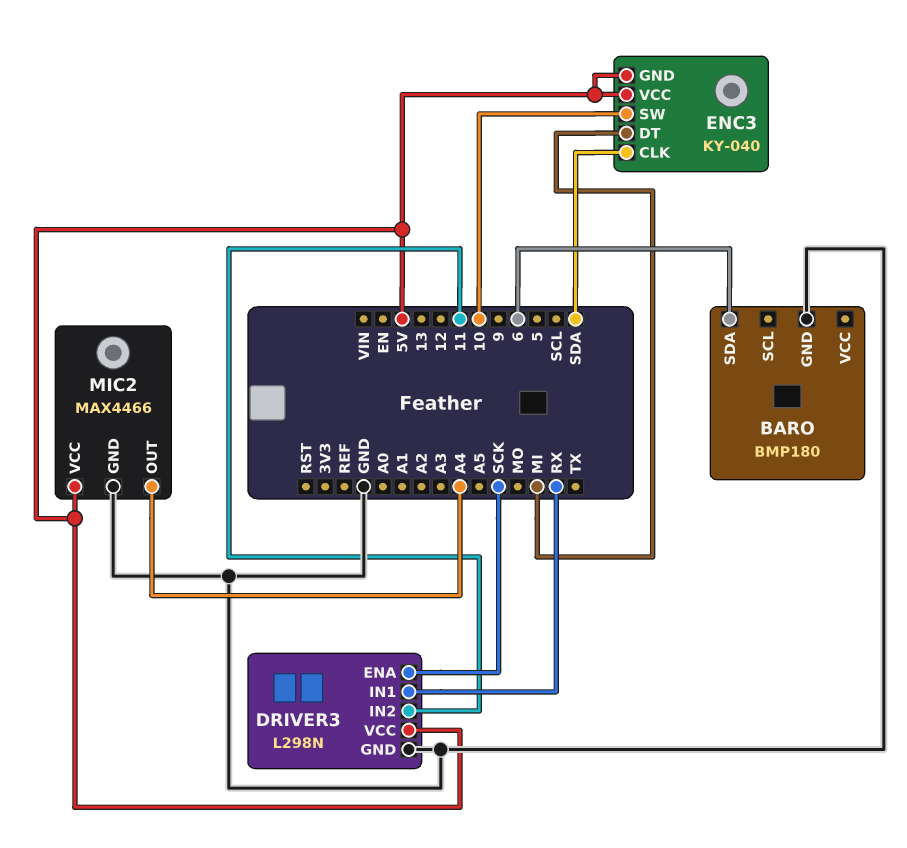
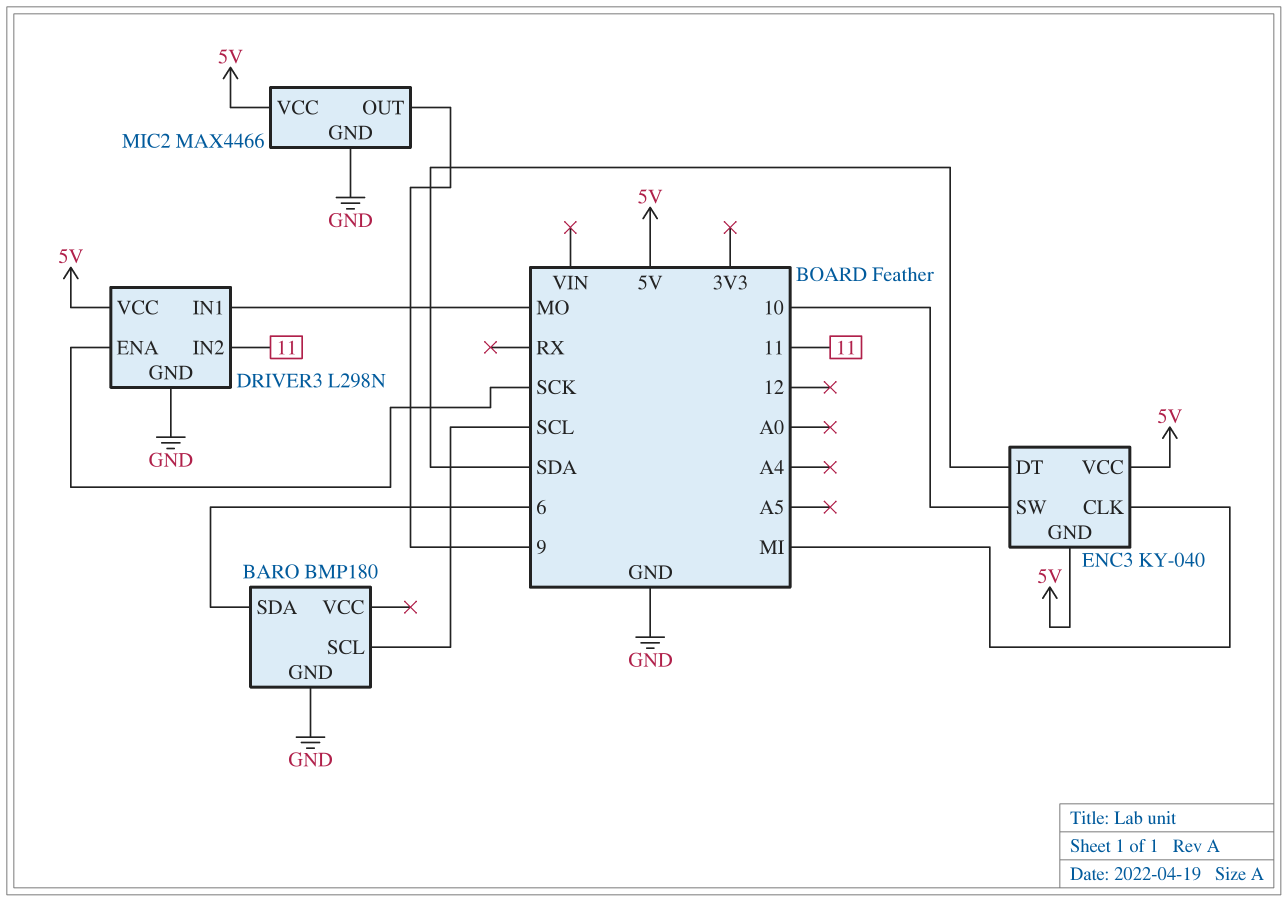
BARO pin SCL: none -> SCL
DRIVER3 pin IN1: RX -> MO
ENC3 pin CLK: SDA -> MI
ENC3 pin DT: MI -> SDA
MIC2 pin OUT: A4 -> 9

